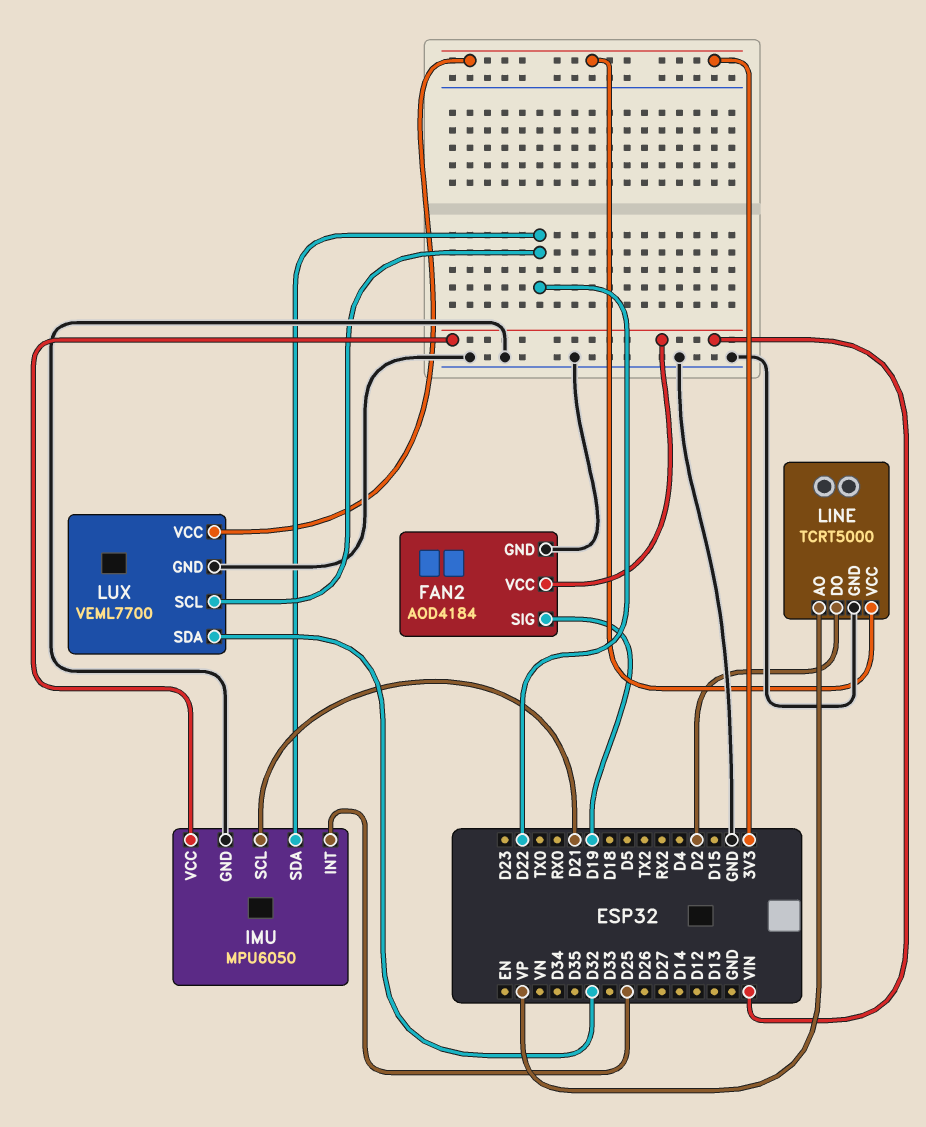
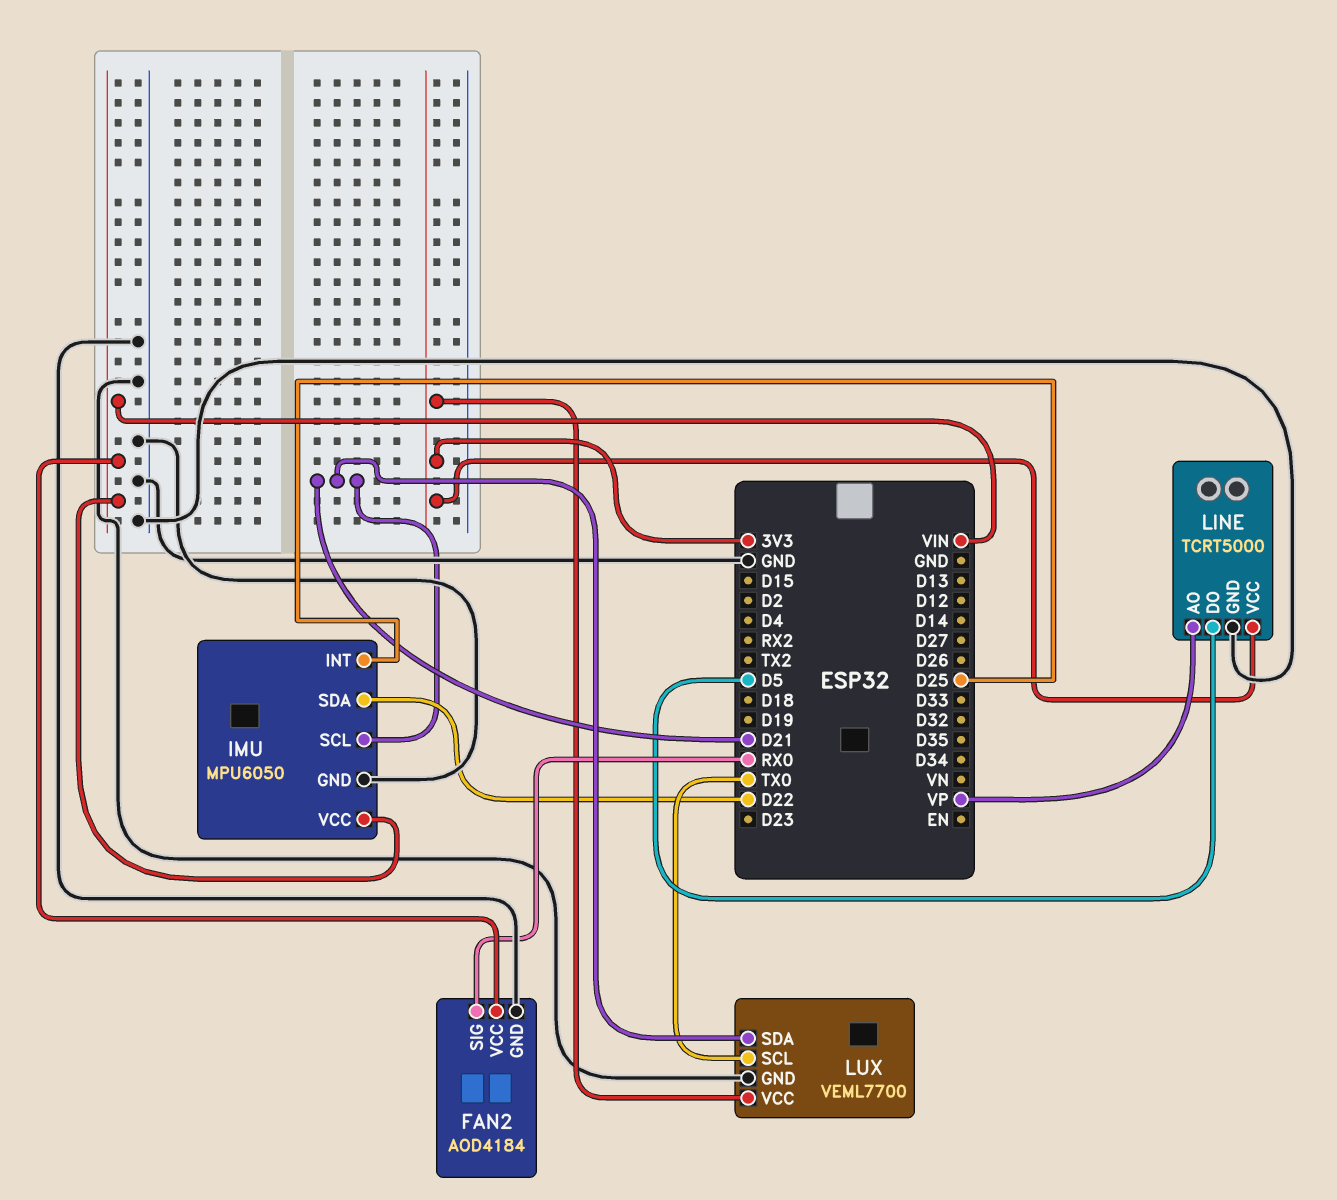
FAN2 pin SIG: D19 -> RX0
LINE pin DO: D2 -> D5
LUX pin SCL: D22 -> TX0
LUX pin SDA: D32 -> D21

